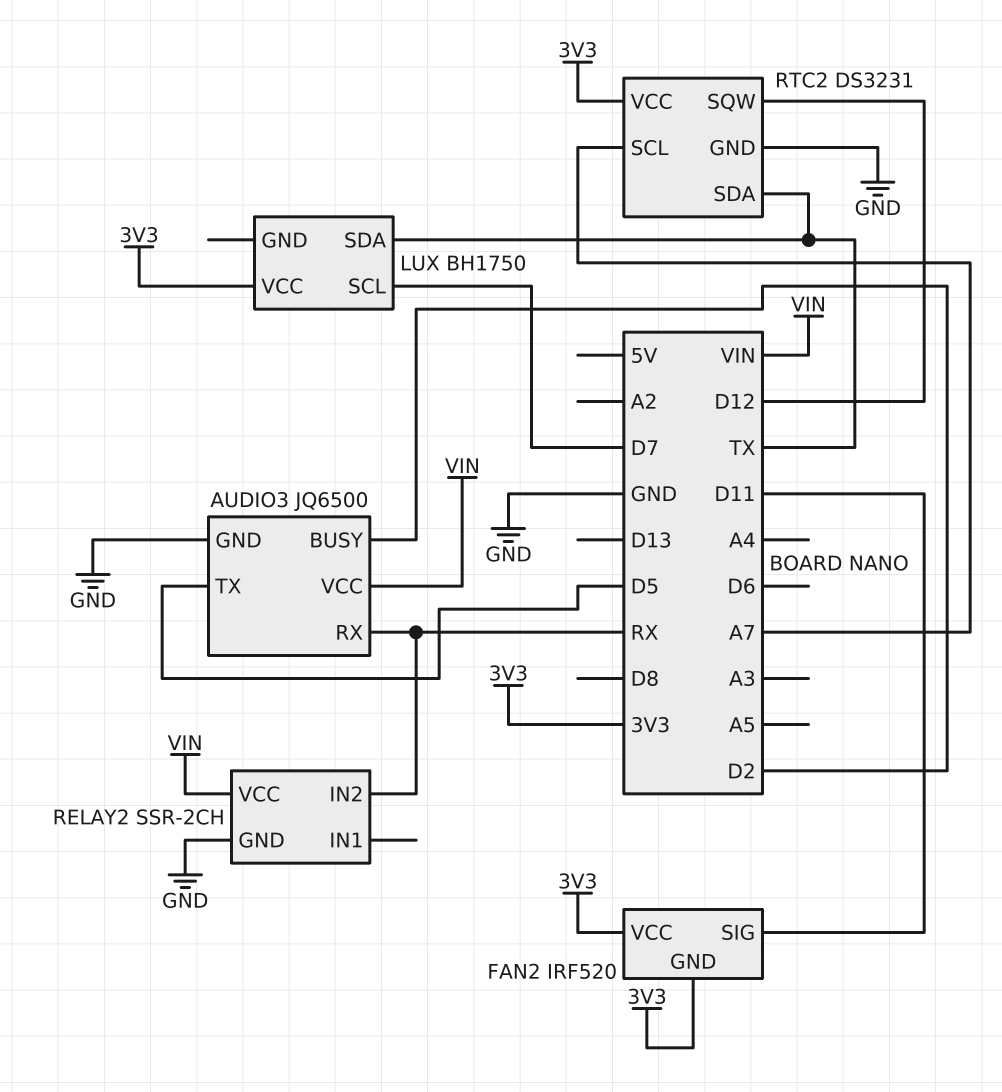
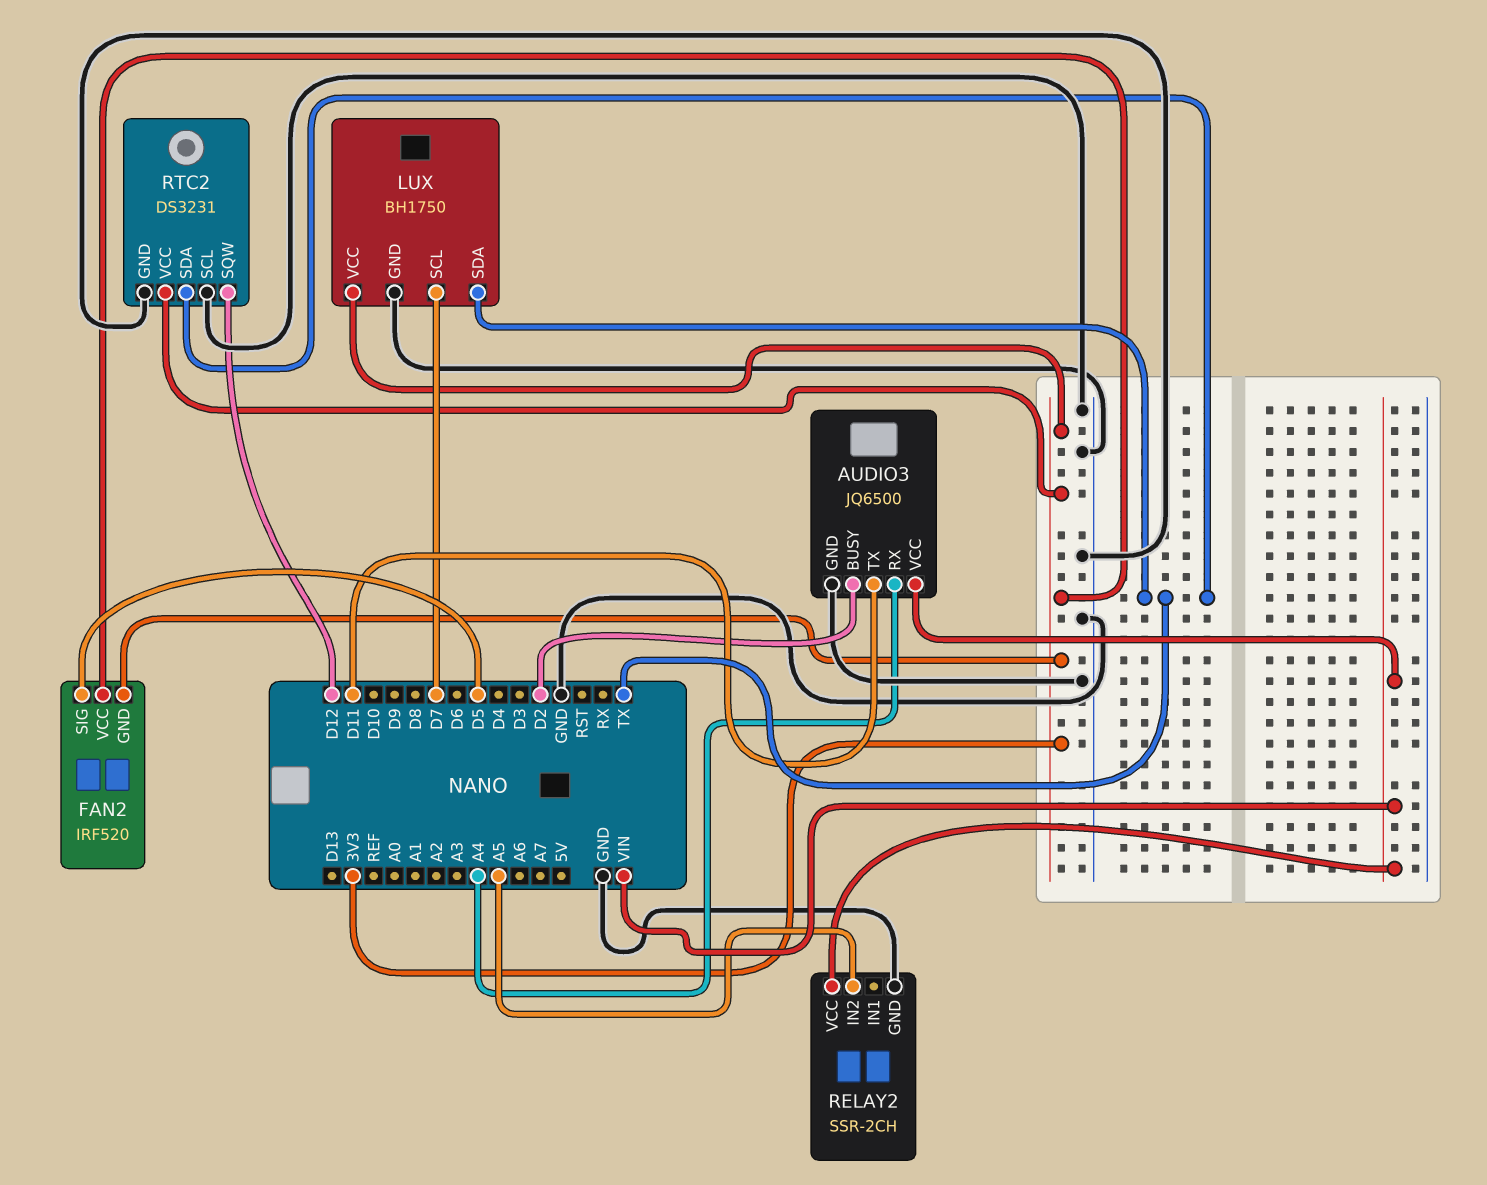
AUDIO3 pin RX: RX -> A4
AUDIO3 pin TX: D5 -> D11
FAN2 pin SIG: D11 -> D5
LUX pin GND: none -> GND
RELAY2 pin IN2: RX -> A5
RTC2 pin SCL: A7 -> GND

